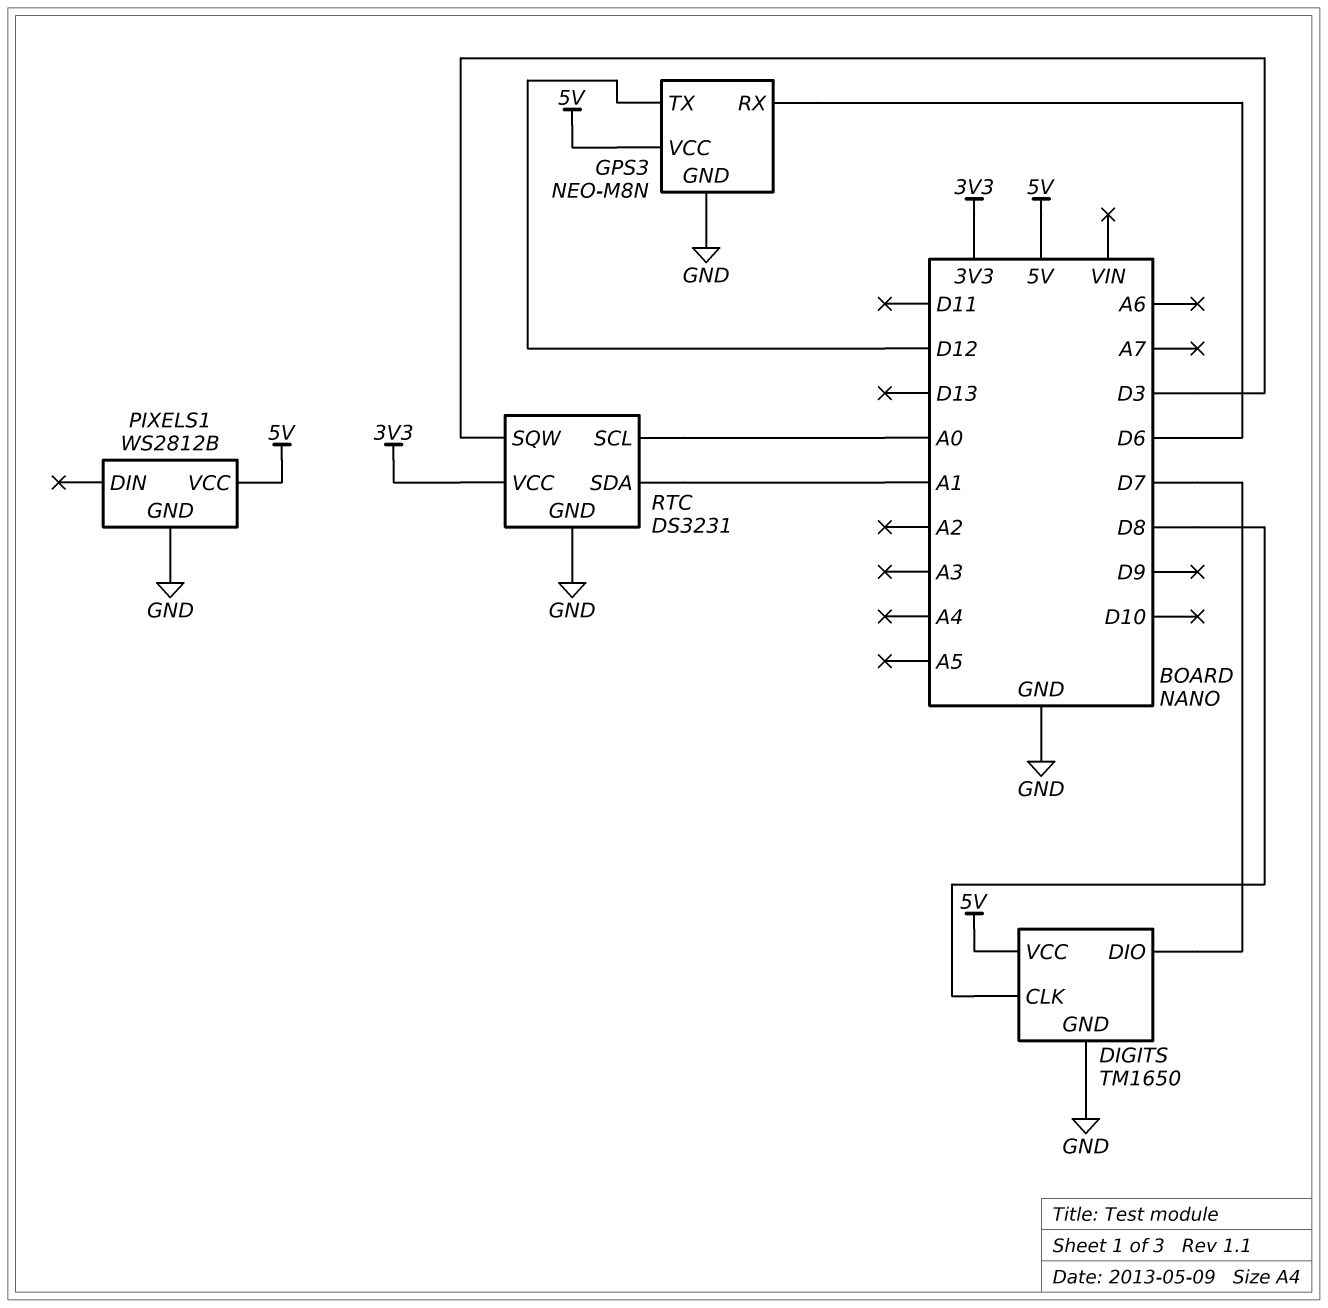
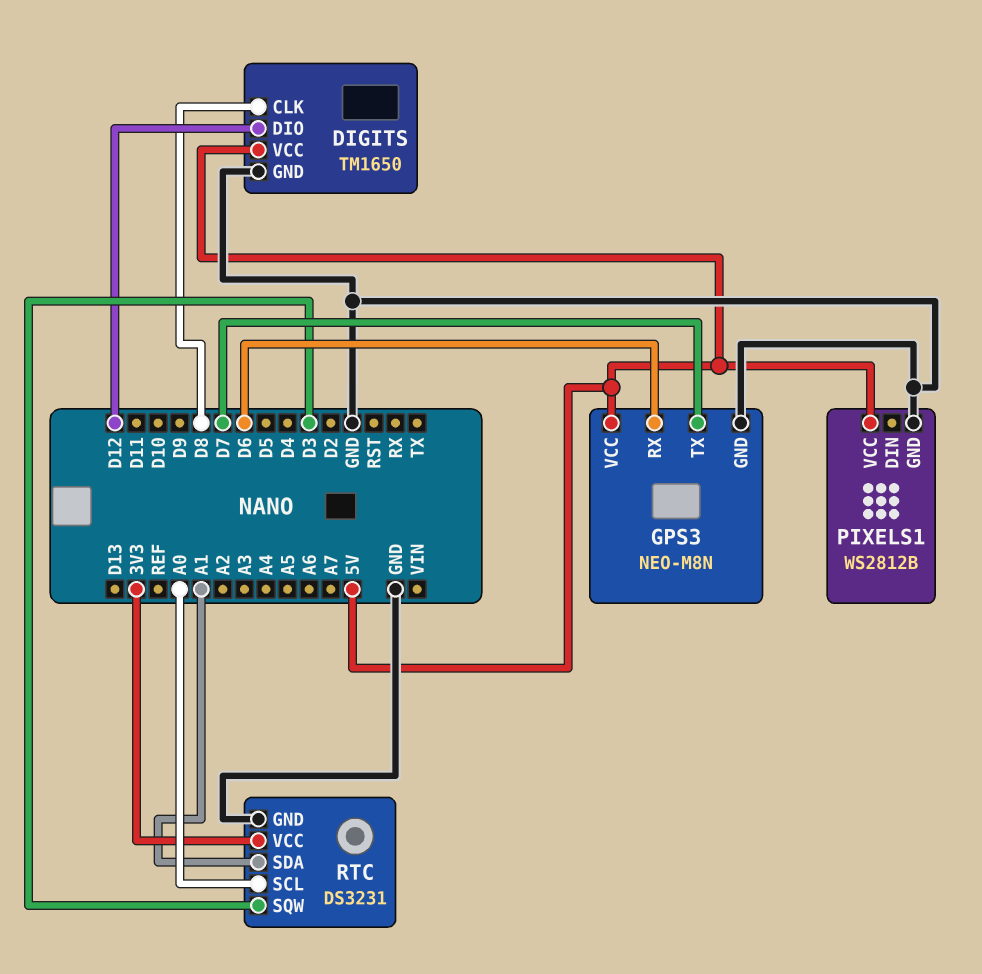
DIGITS pin DIO: D7 -> D12
GPS3 pin TX: D12 -> D7

